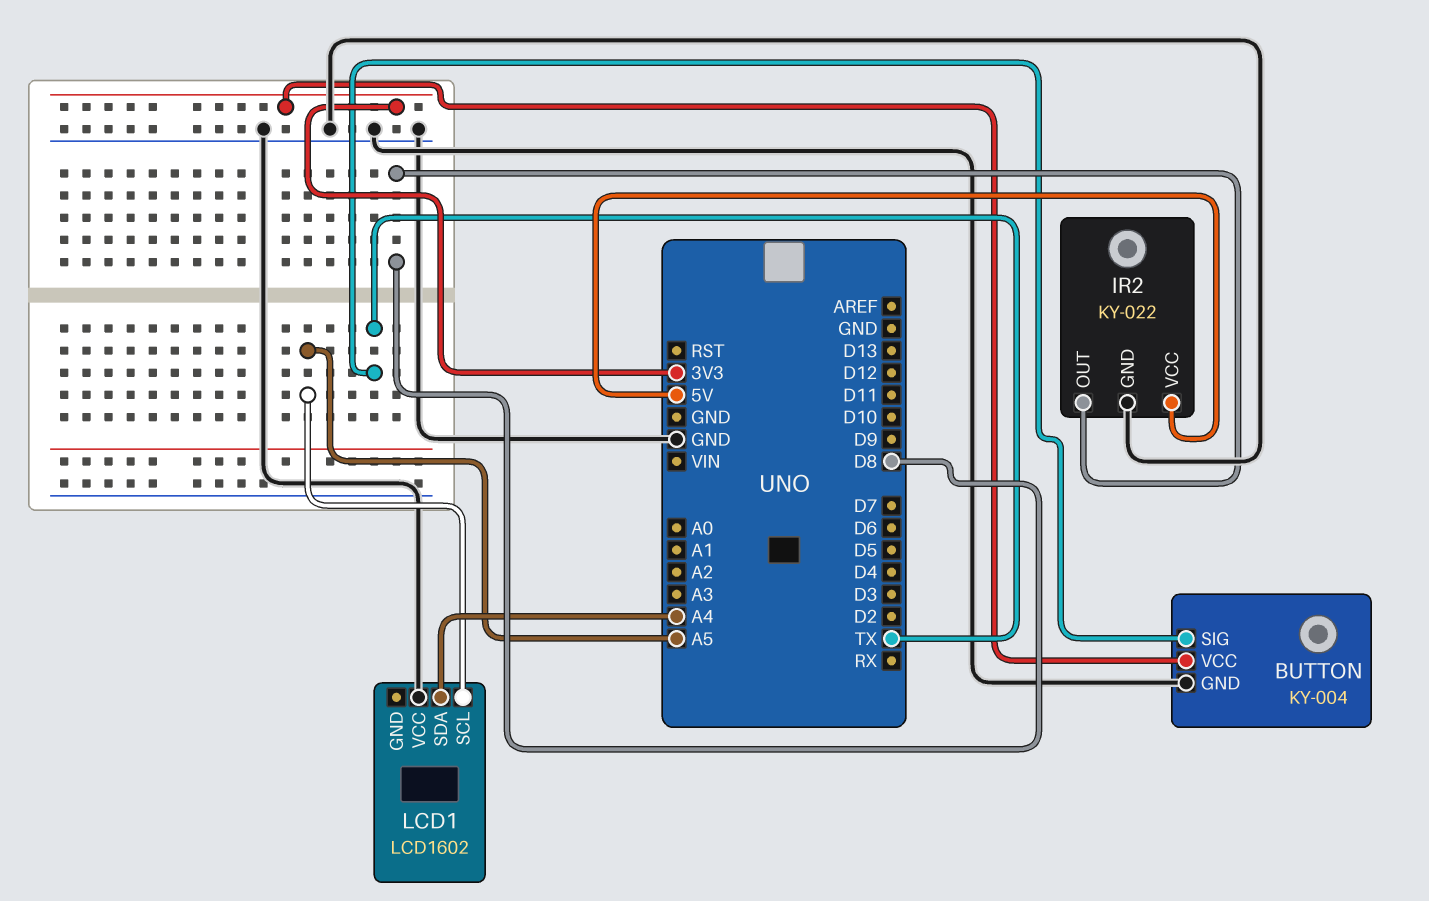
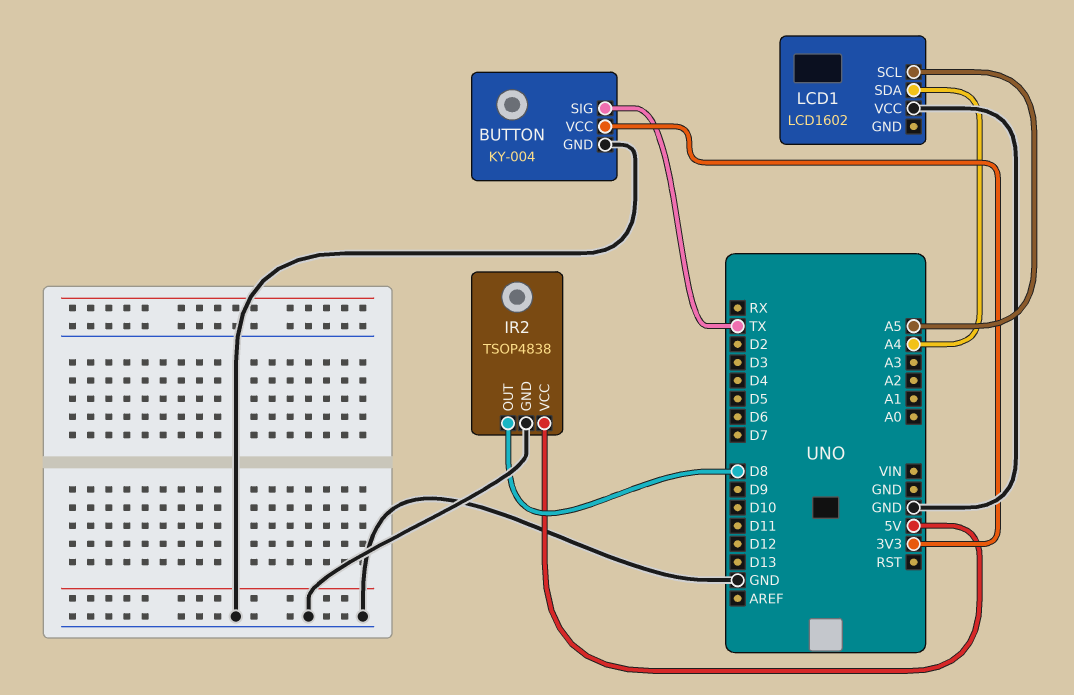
IR2: KY-022 -> TSOP4838

